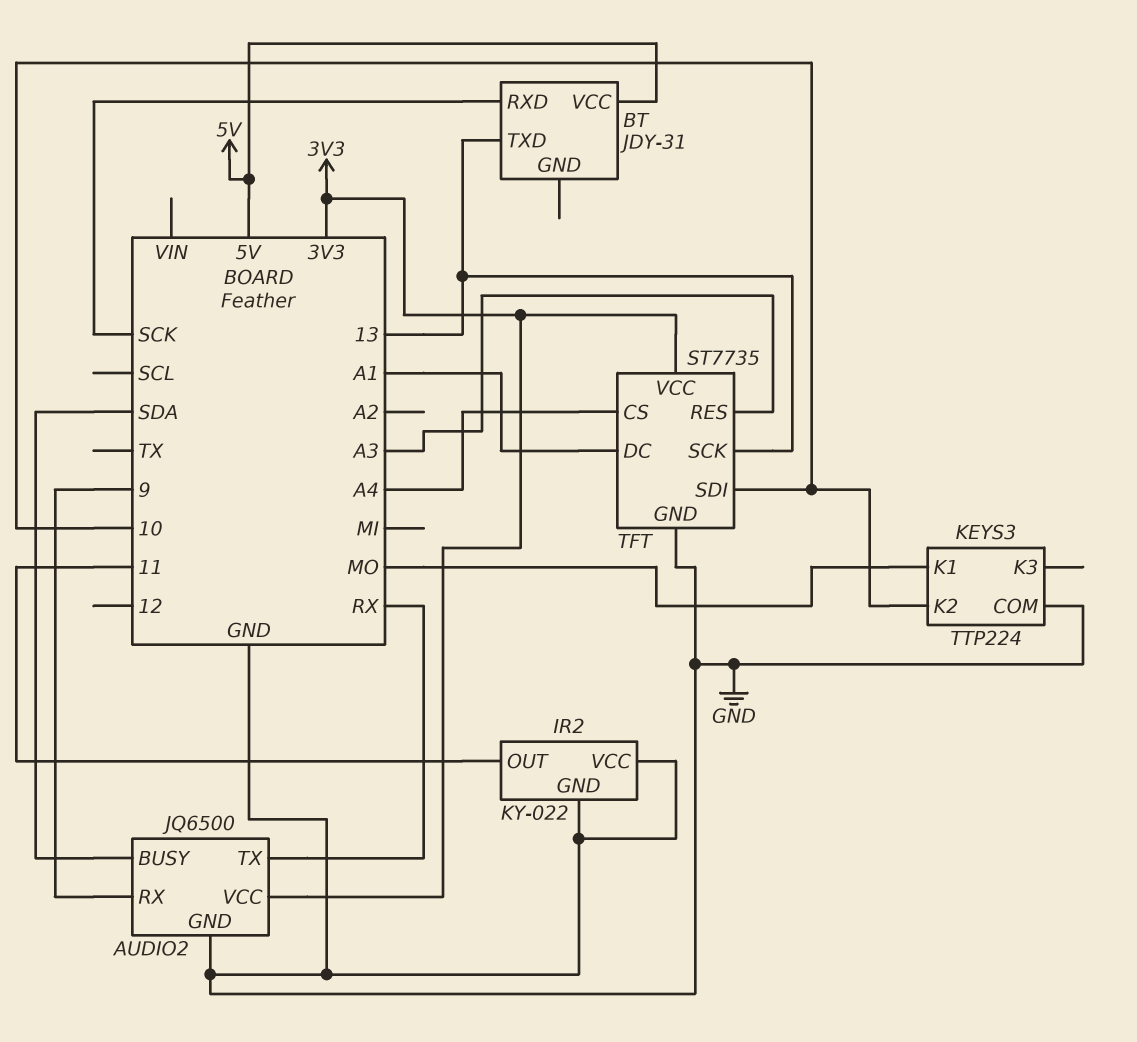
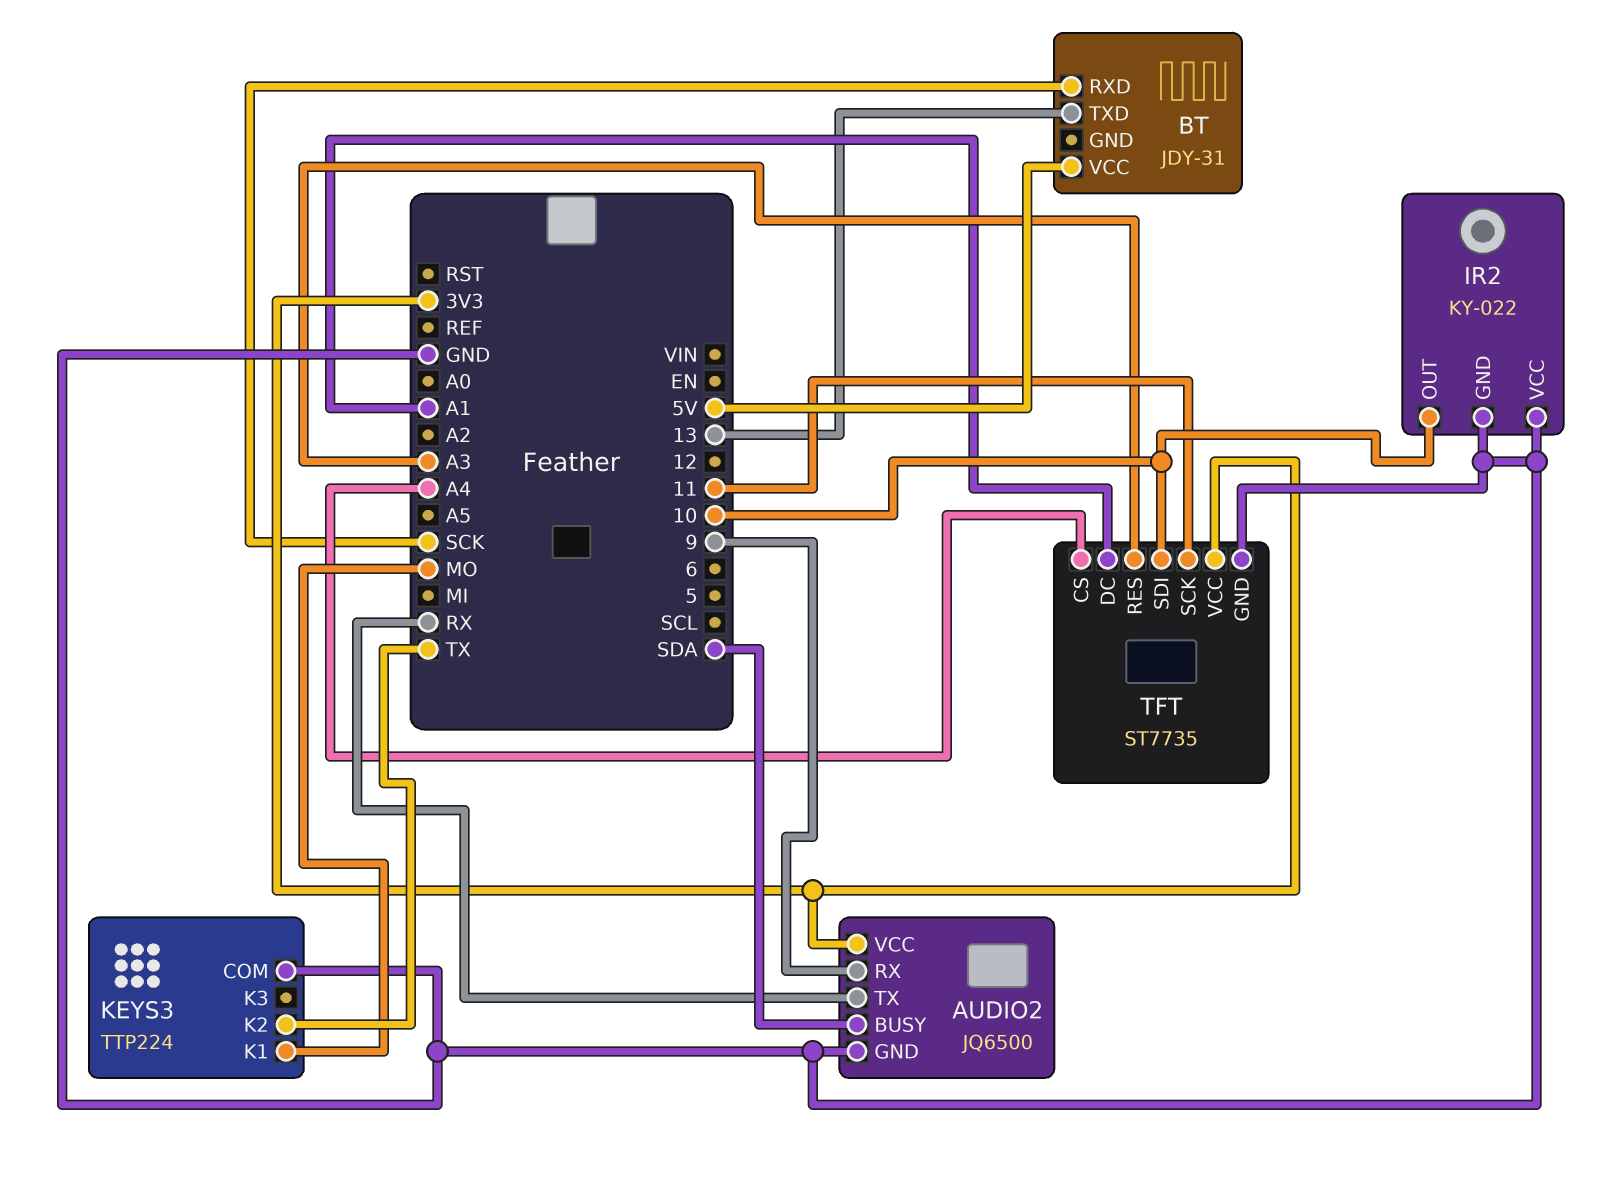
IR2 pin OUT: 11 -> 10
KEYS3 pin K2: 10 -> TX
TFT pin SCK: 13 -> 11

